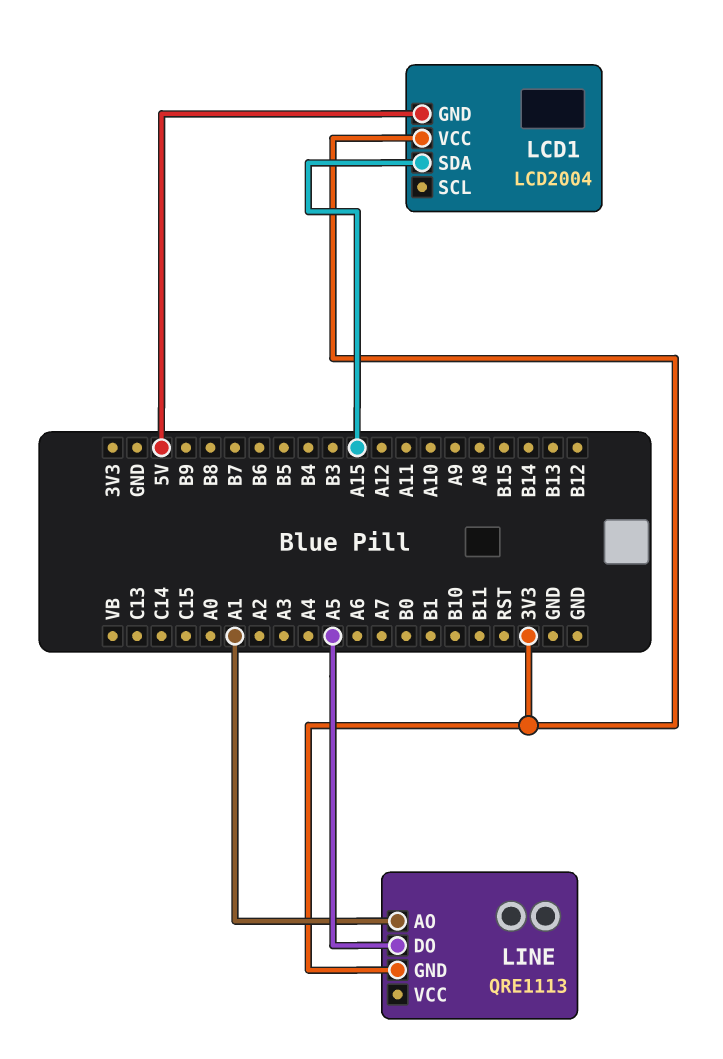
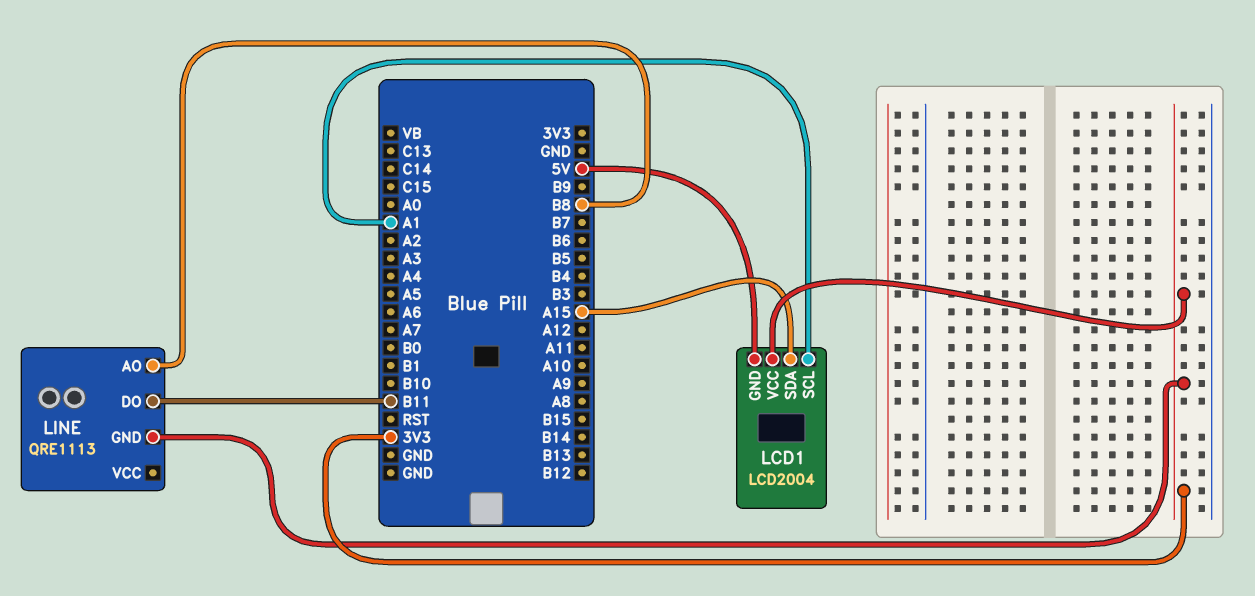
LCD1 pin SCL: none -> A1
LINE pin AO: A1 -> B8
LINE pin DO: A5 -> B11

